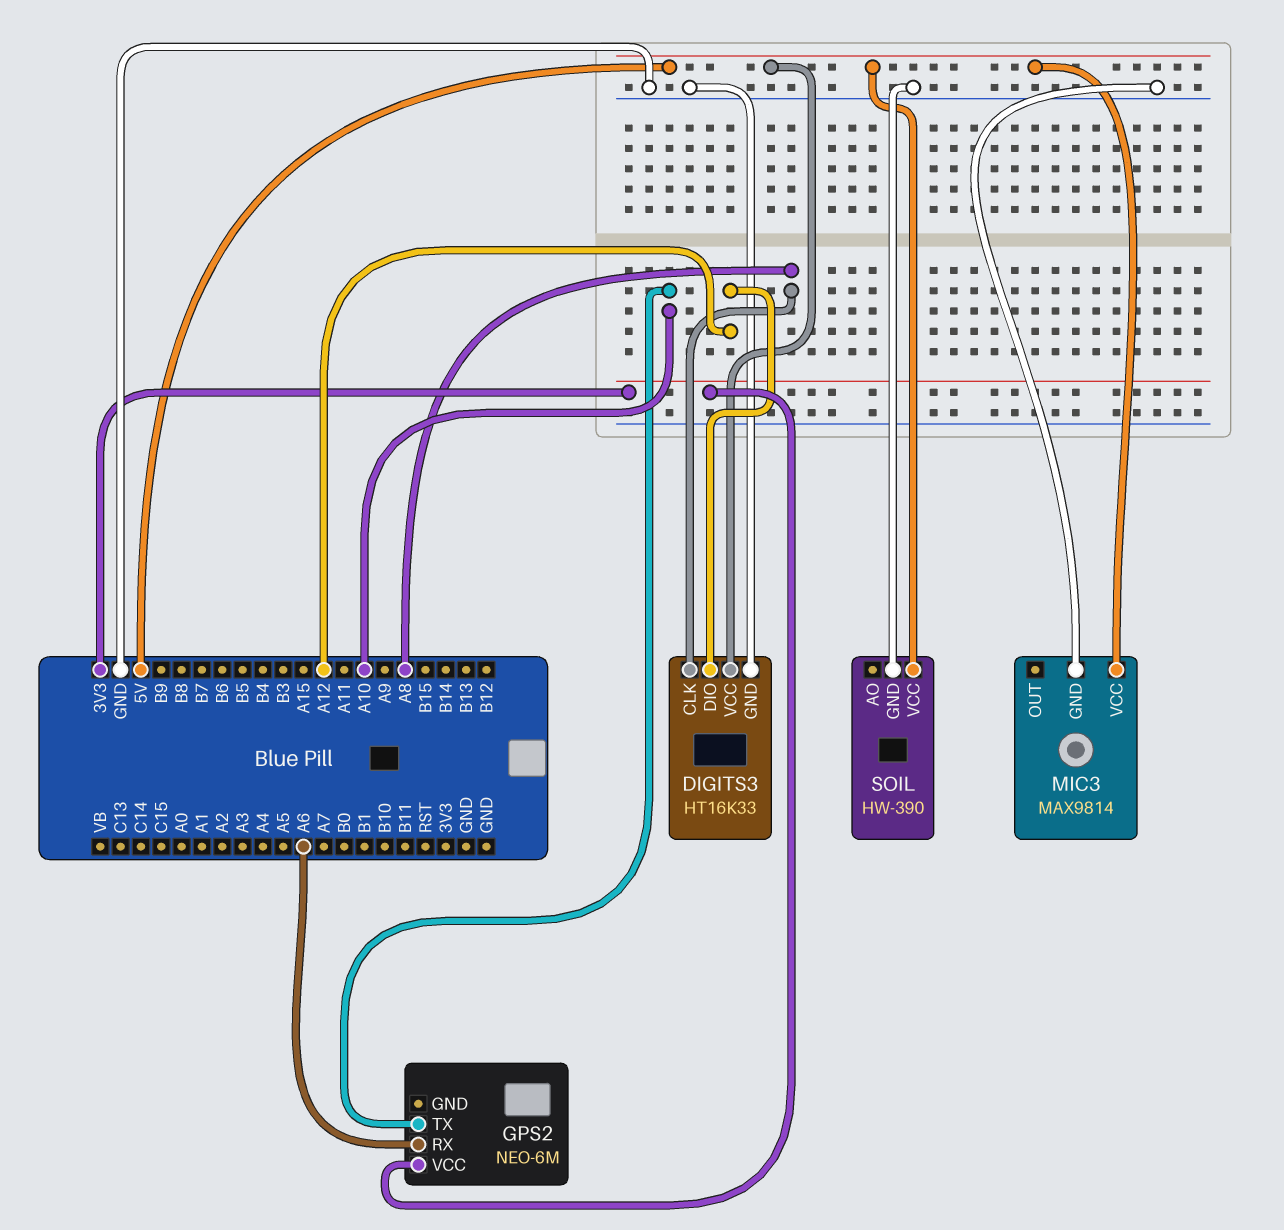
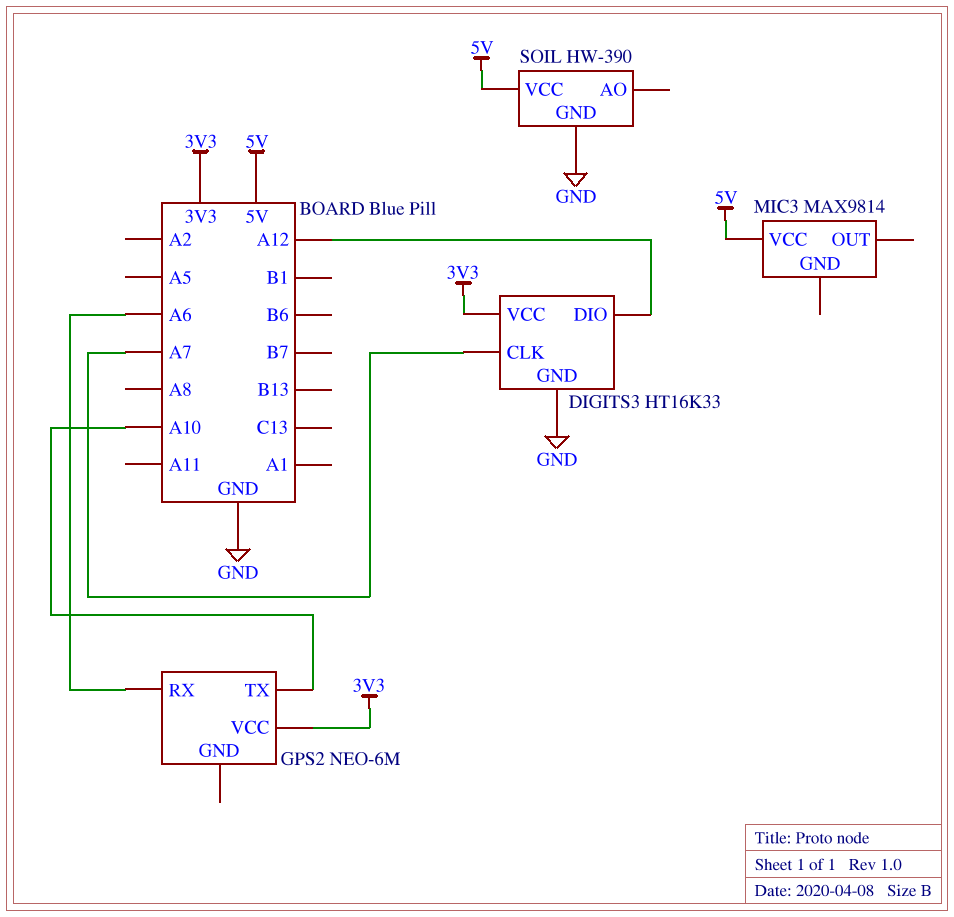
DIGITS3 pin CLK: A8 -> A7
DIGITS3 pin VCC: 5V -> 3V3
MIC3 pin GND: GND -> none

